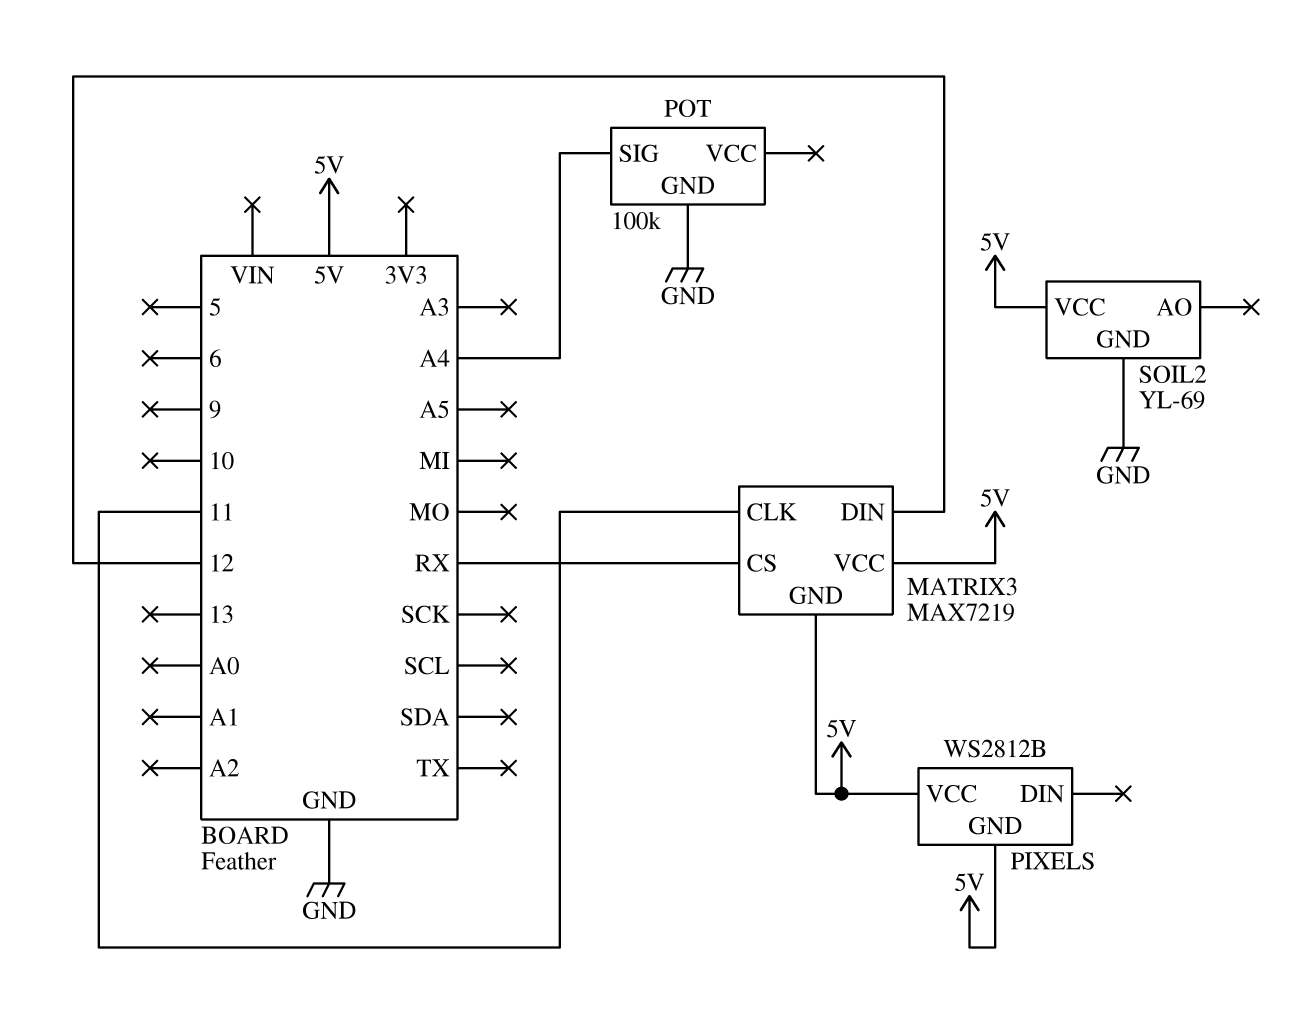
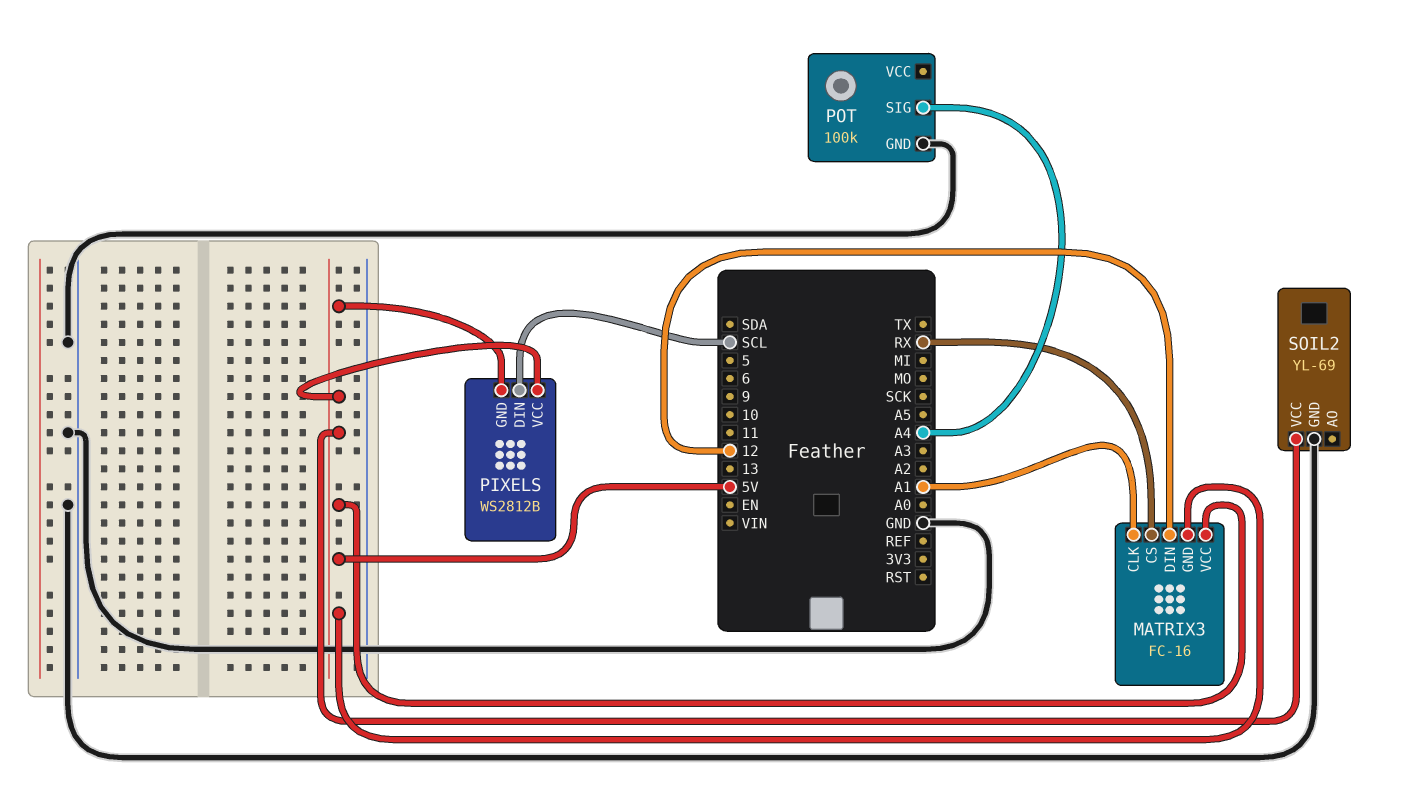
MATRIX3: MAX7219 -> FC-16
MATRIX3 pin CLK: 11 -> A1
PIXELS pin DIN: none -> SCL

